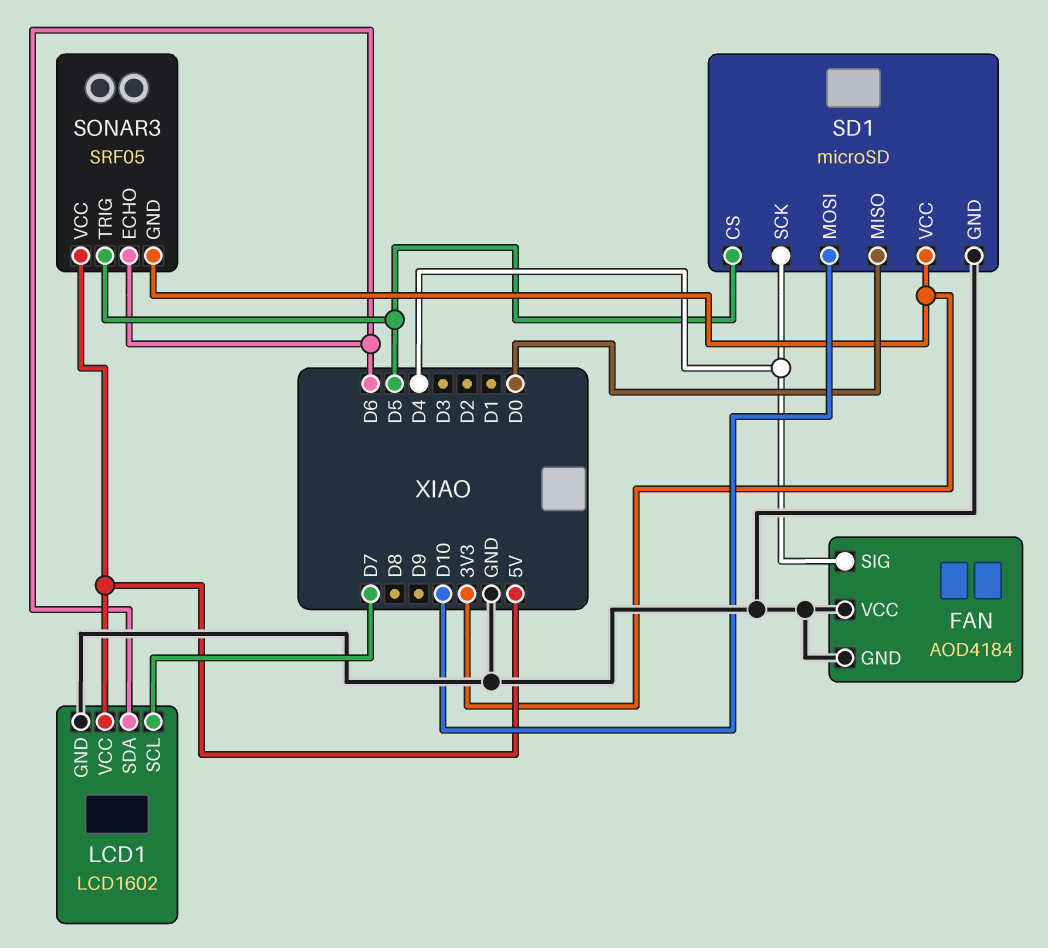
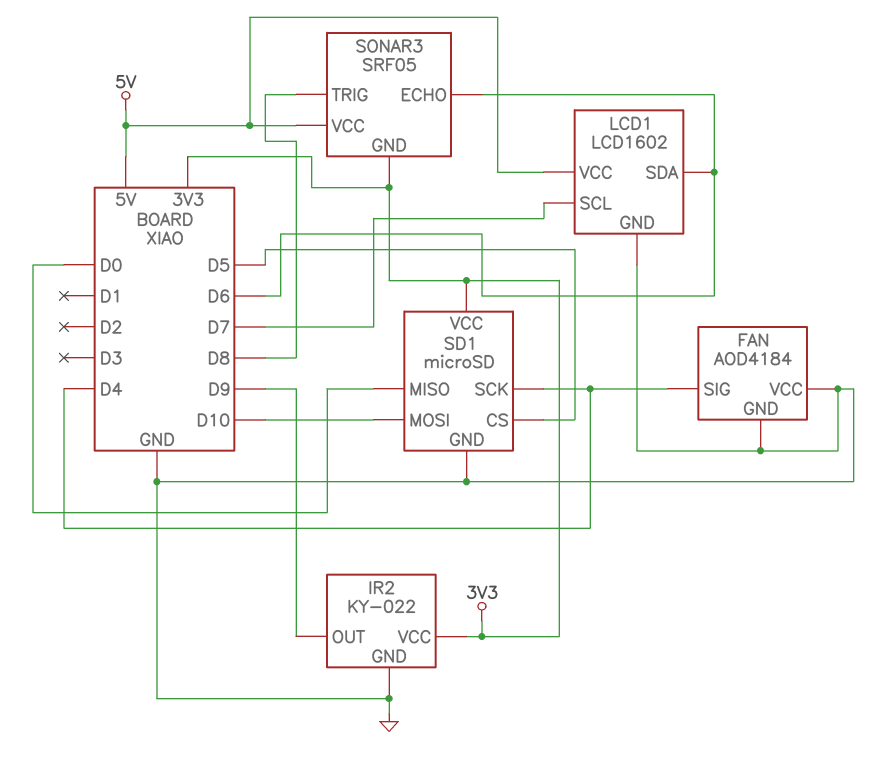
IR2: none -> KY-022
IR2 pin GND: none -> GND
IR2 pin OUT: none -> D9
IR2 pin VCC: none -> 3V3
SONAR3 pin TRIG: D5 -> D8

